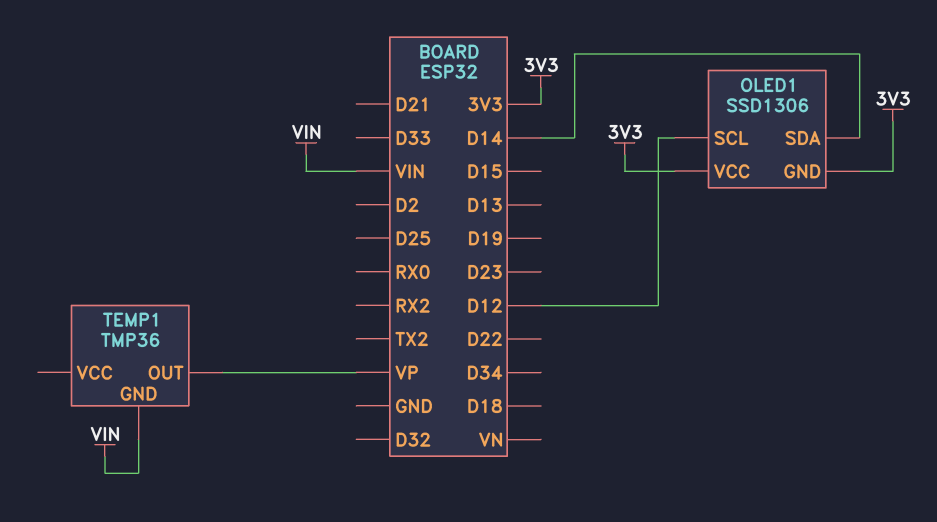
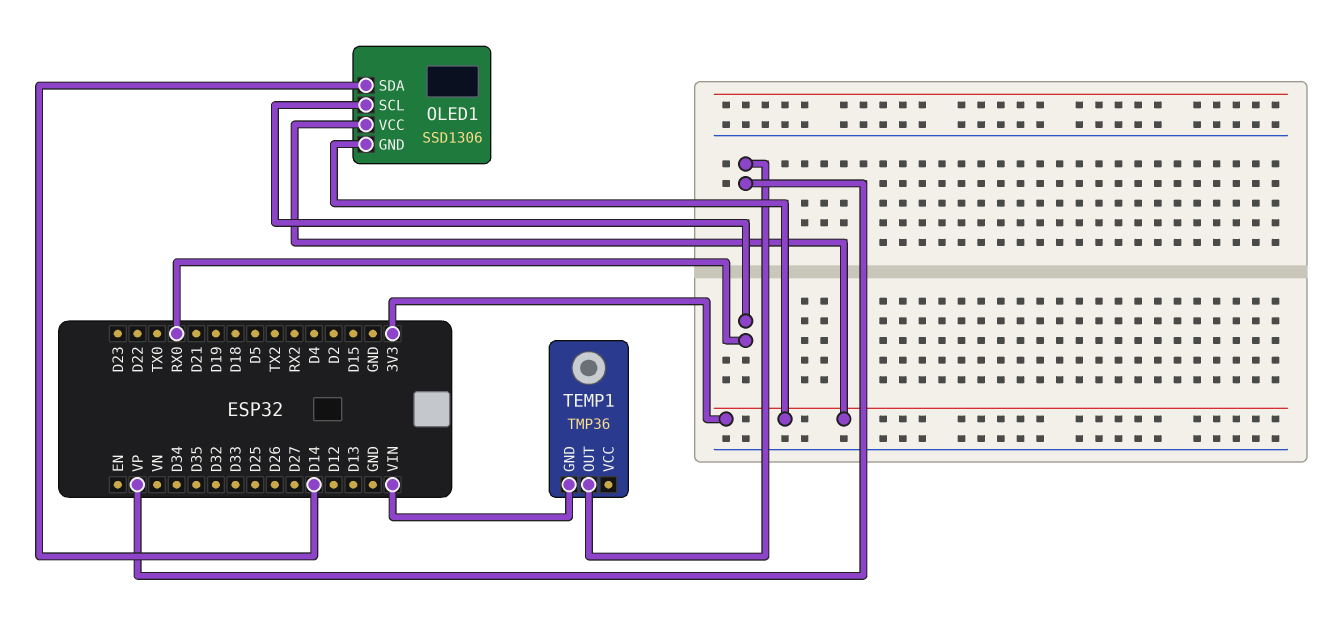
OLED1 pin SCL: D12 -> RX0

